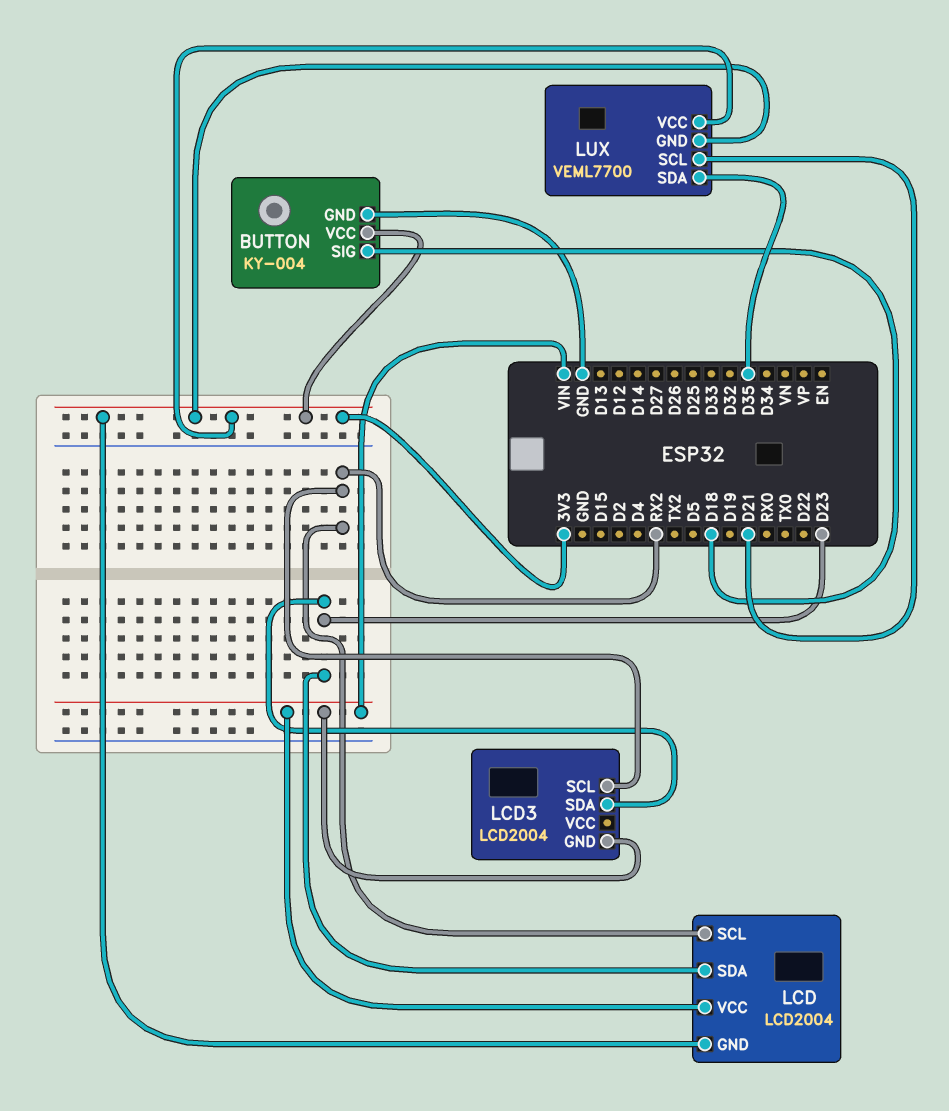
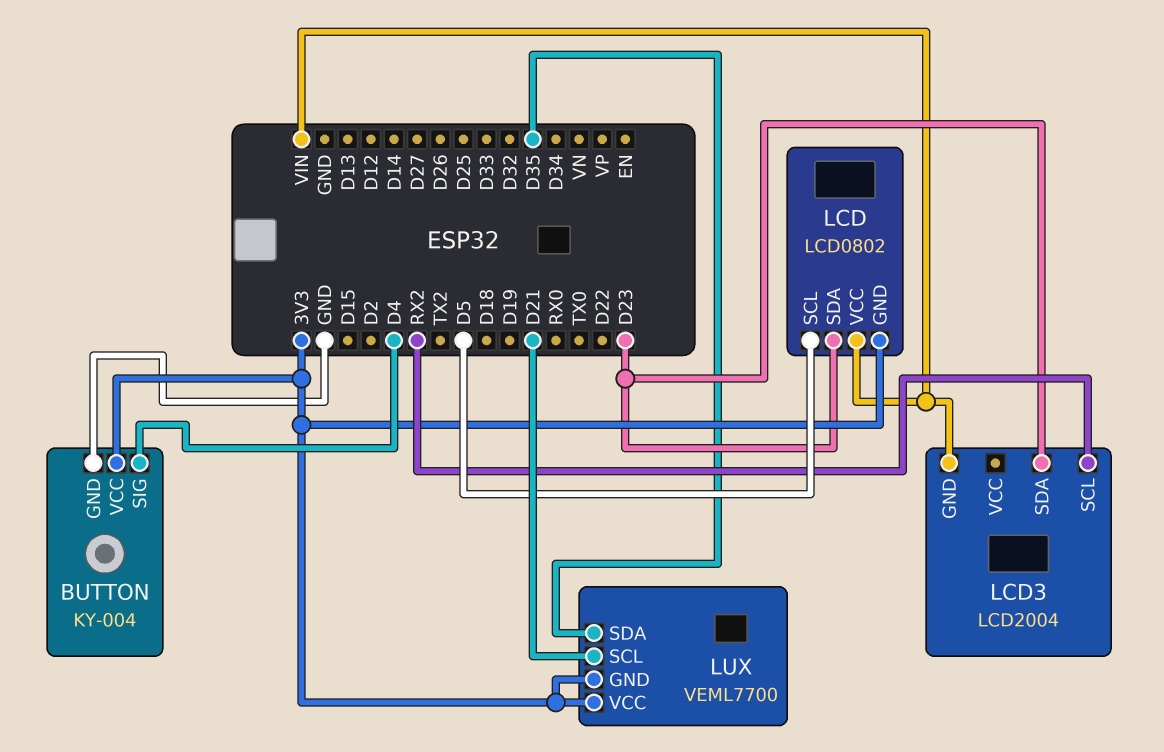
BUTTON pin SIG: D18 -> D4
LCD: LCD2004 -> LCD0802
LCD pin SCL: RX2 -> D5

